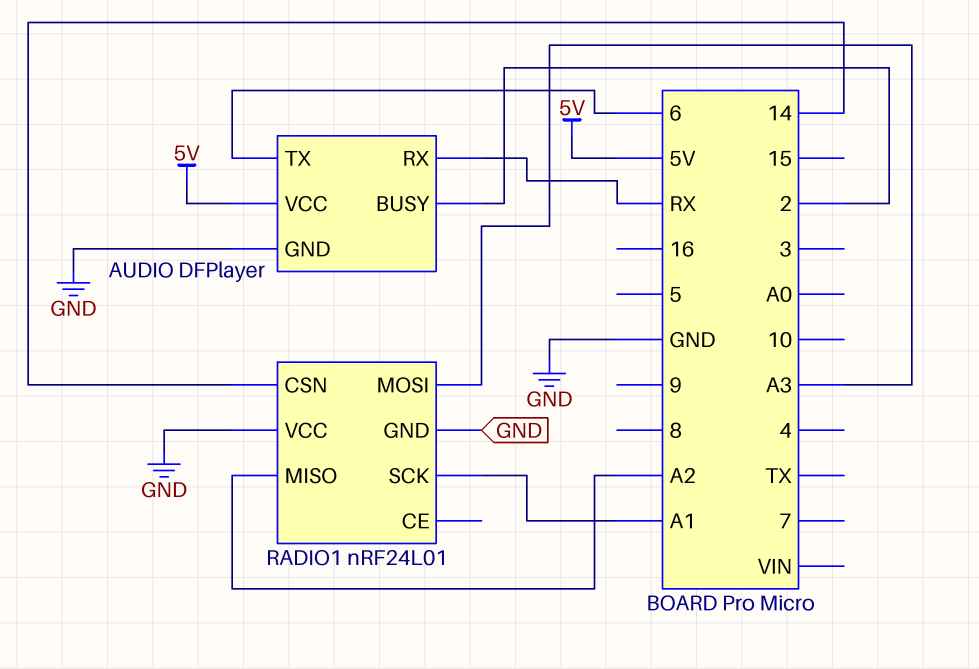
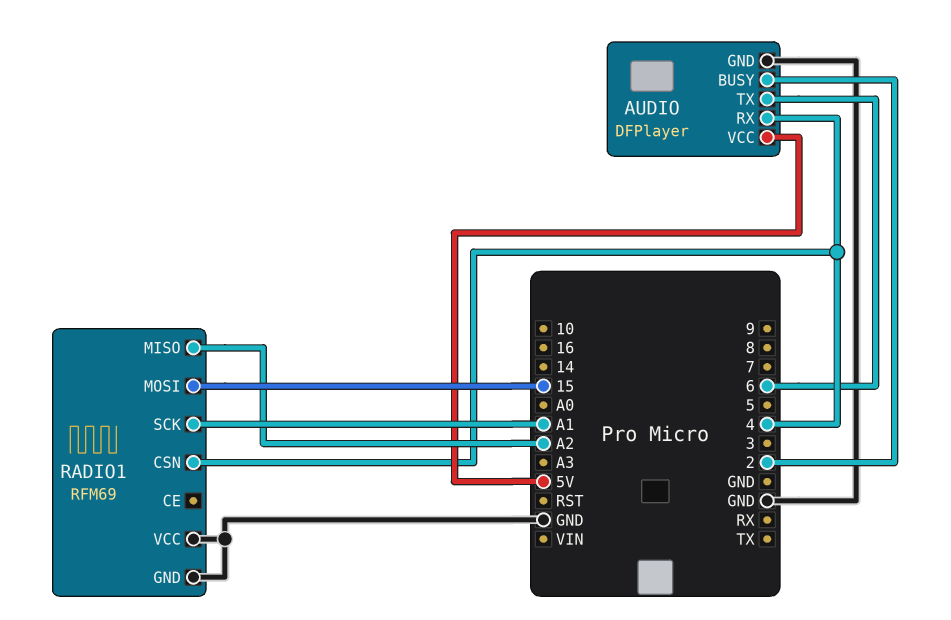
AUDIO pin RX: RX -> 4
RADIO1: nRF24L01 -> RFM69
RADIO1 pin CSN: 14 -> 4
RADIO1 pin MOSI: A3 -> 15

